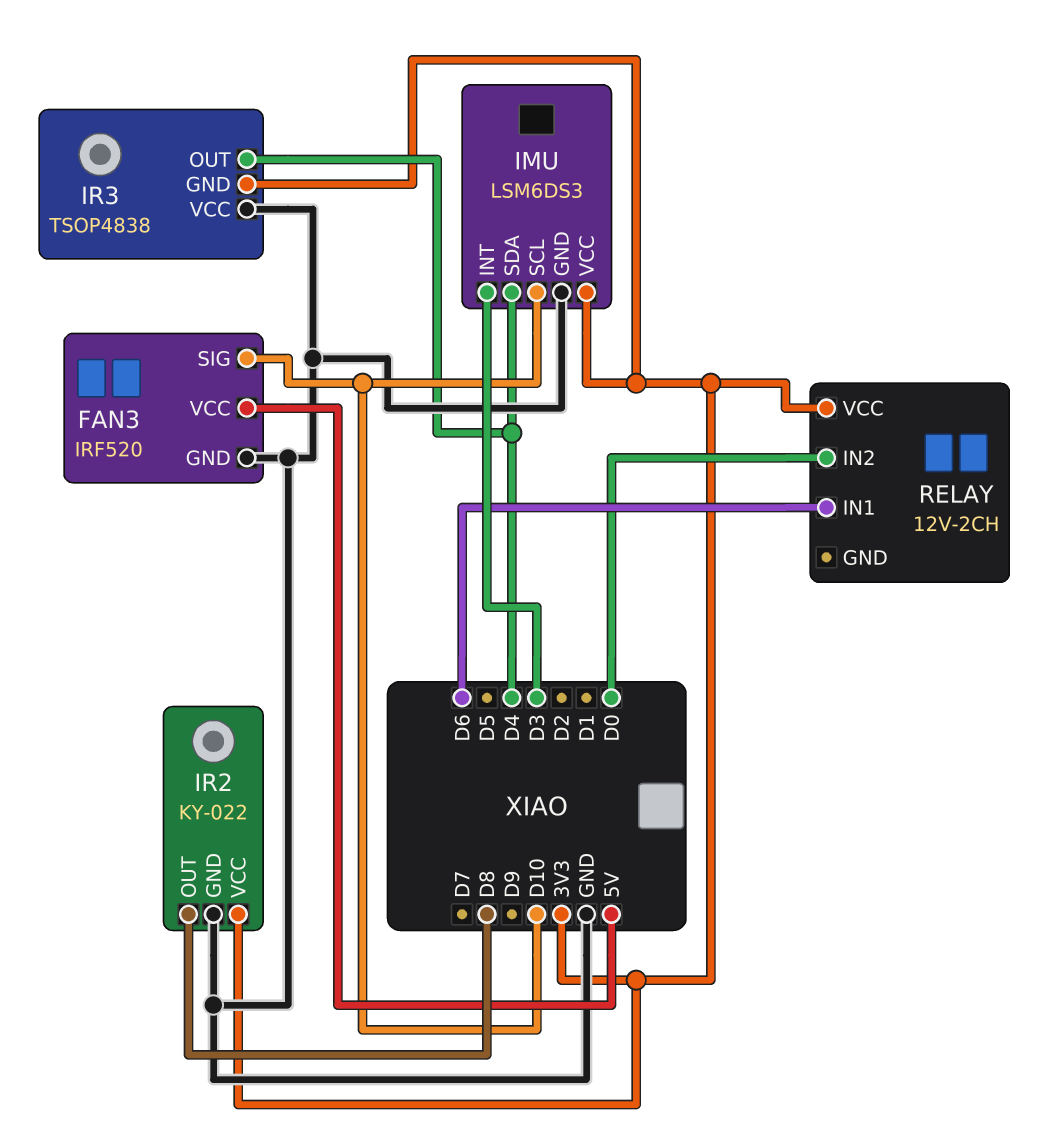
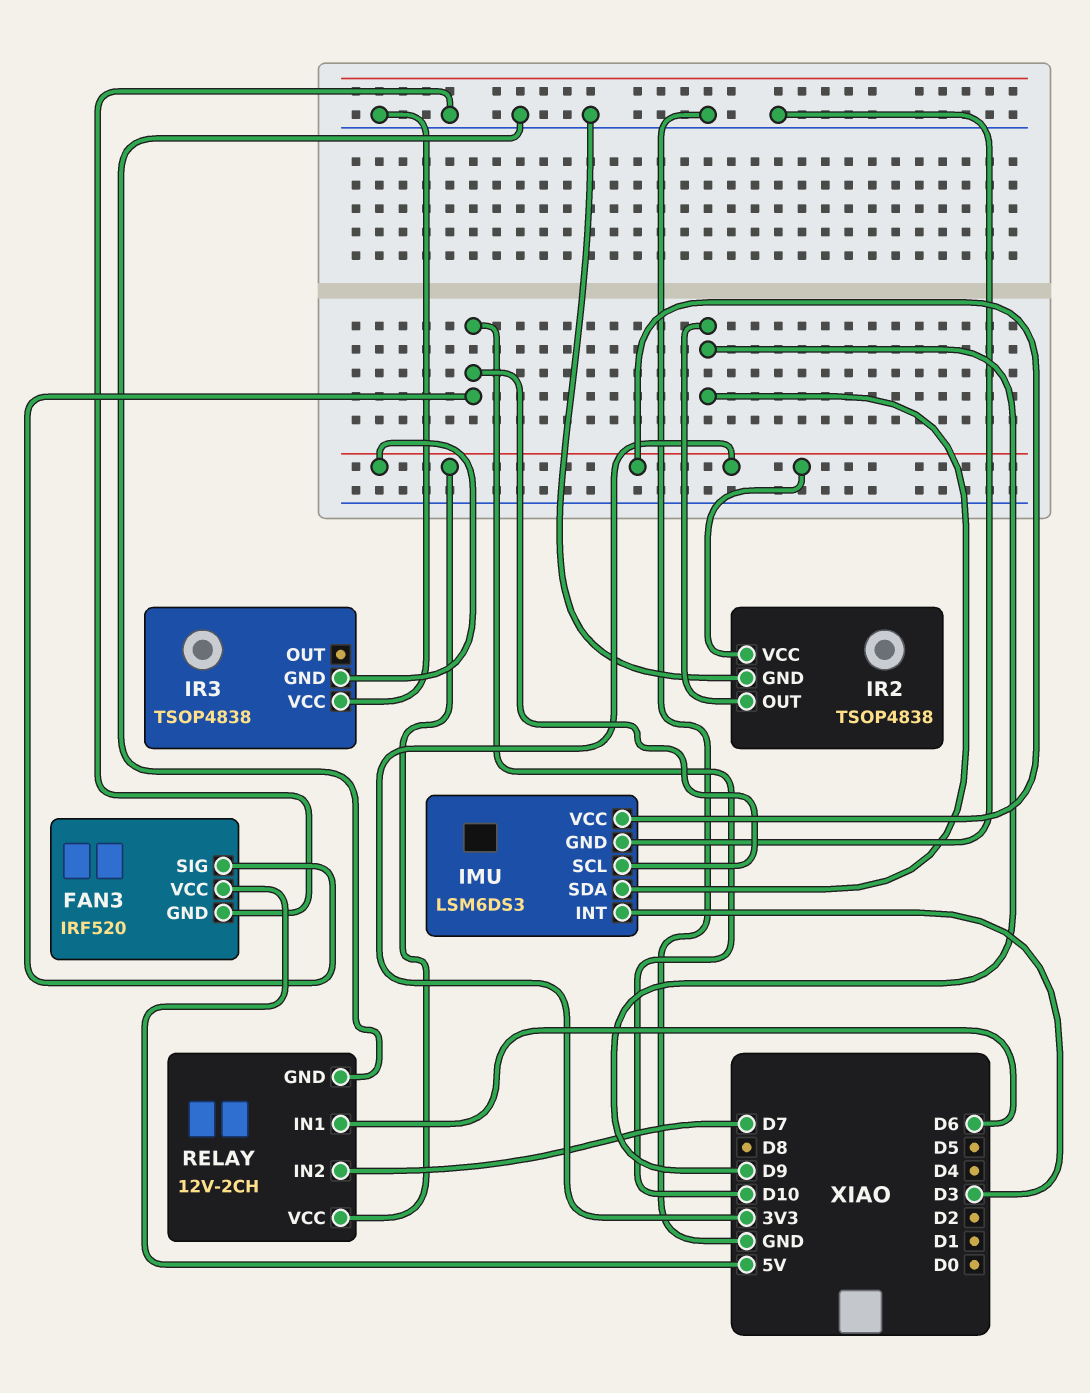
IMU pin SDA: D4 -> D9
IR2: KY-022 -> TSOP4838
IR2 pin OUT: D8 -> D9
IR3 pin OUT: D4 -> none
RELAY pin GND: none -> GND
RELAY pin IN2: D0 -> D7

